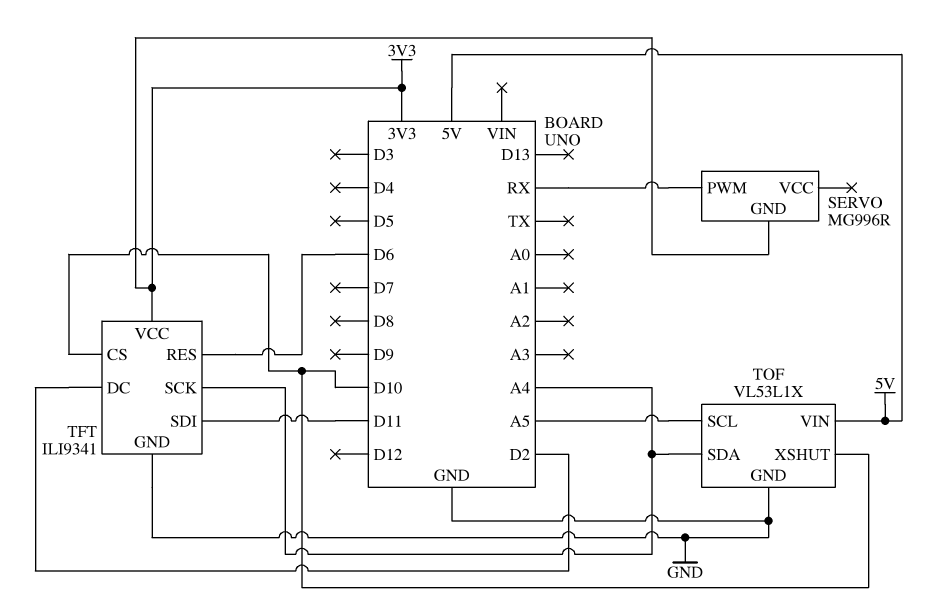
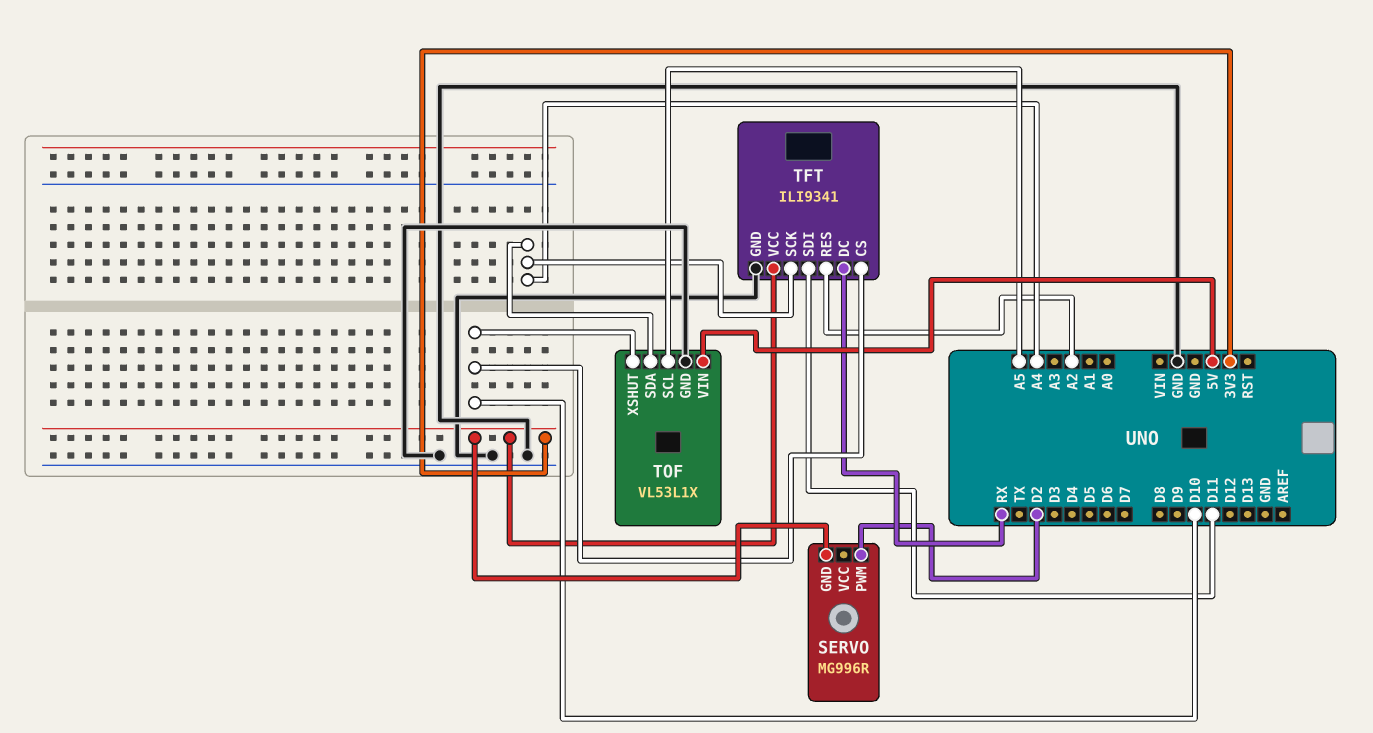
SERVO pin PWM: RX -> D2
TFT pin DC: D2 -> RX
TFT pin RES: D6 -> A2

